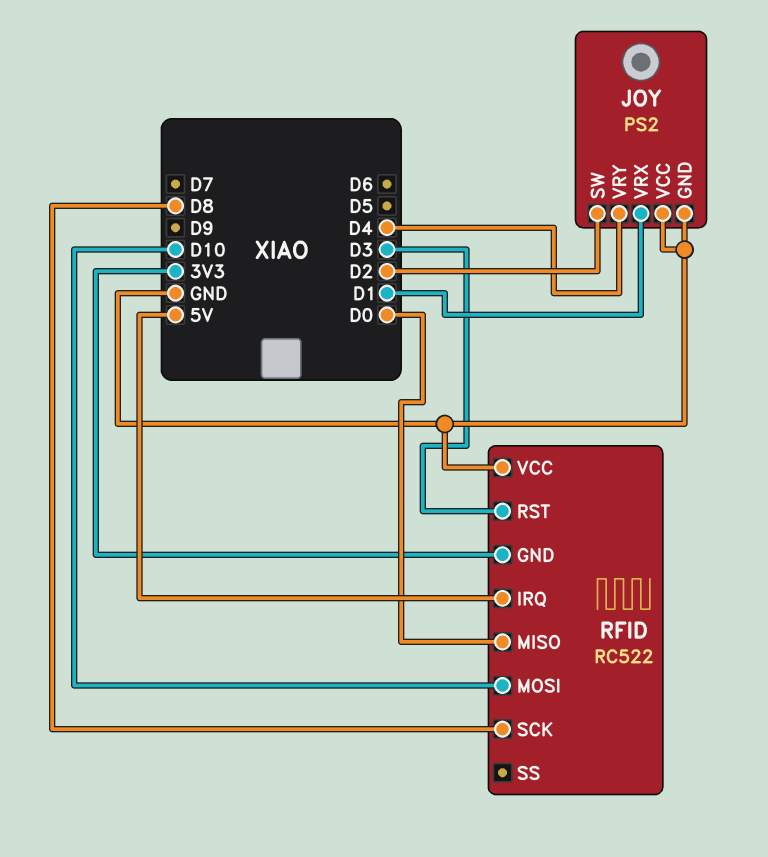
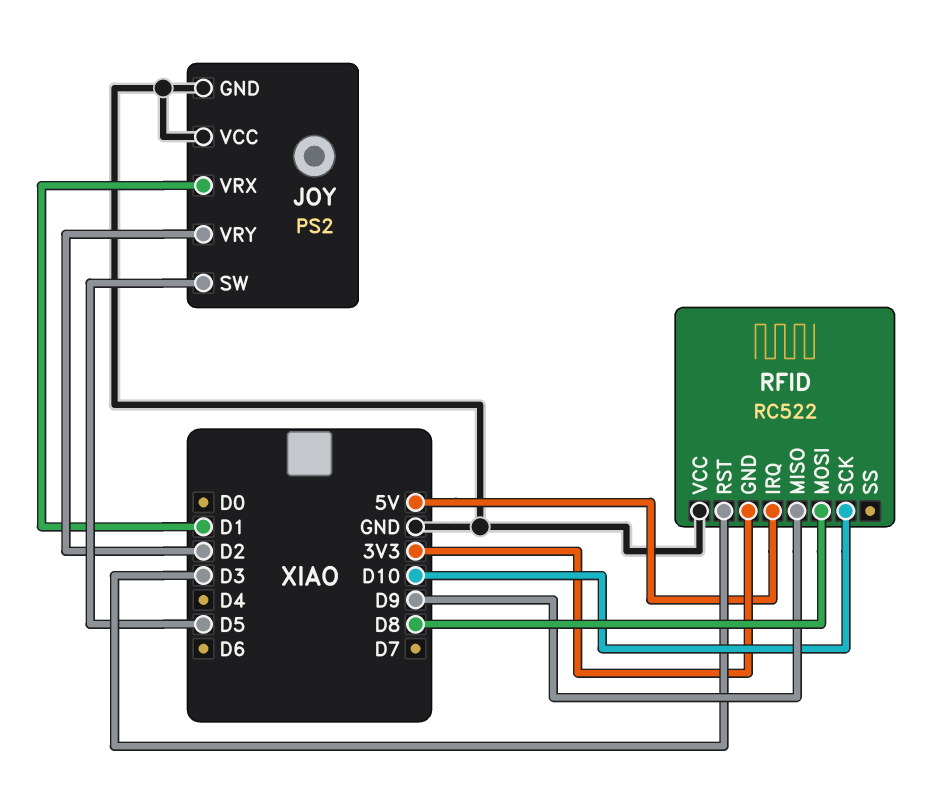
JOY pin SW: D2 -> D5
JOY pin VRY: D4 -> D2
RFID pin MISO: D0 -> D9
RFID pin MOSI: D10 -> D8
RFID pin SCK: D8 -> D10

